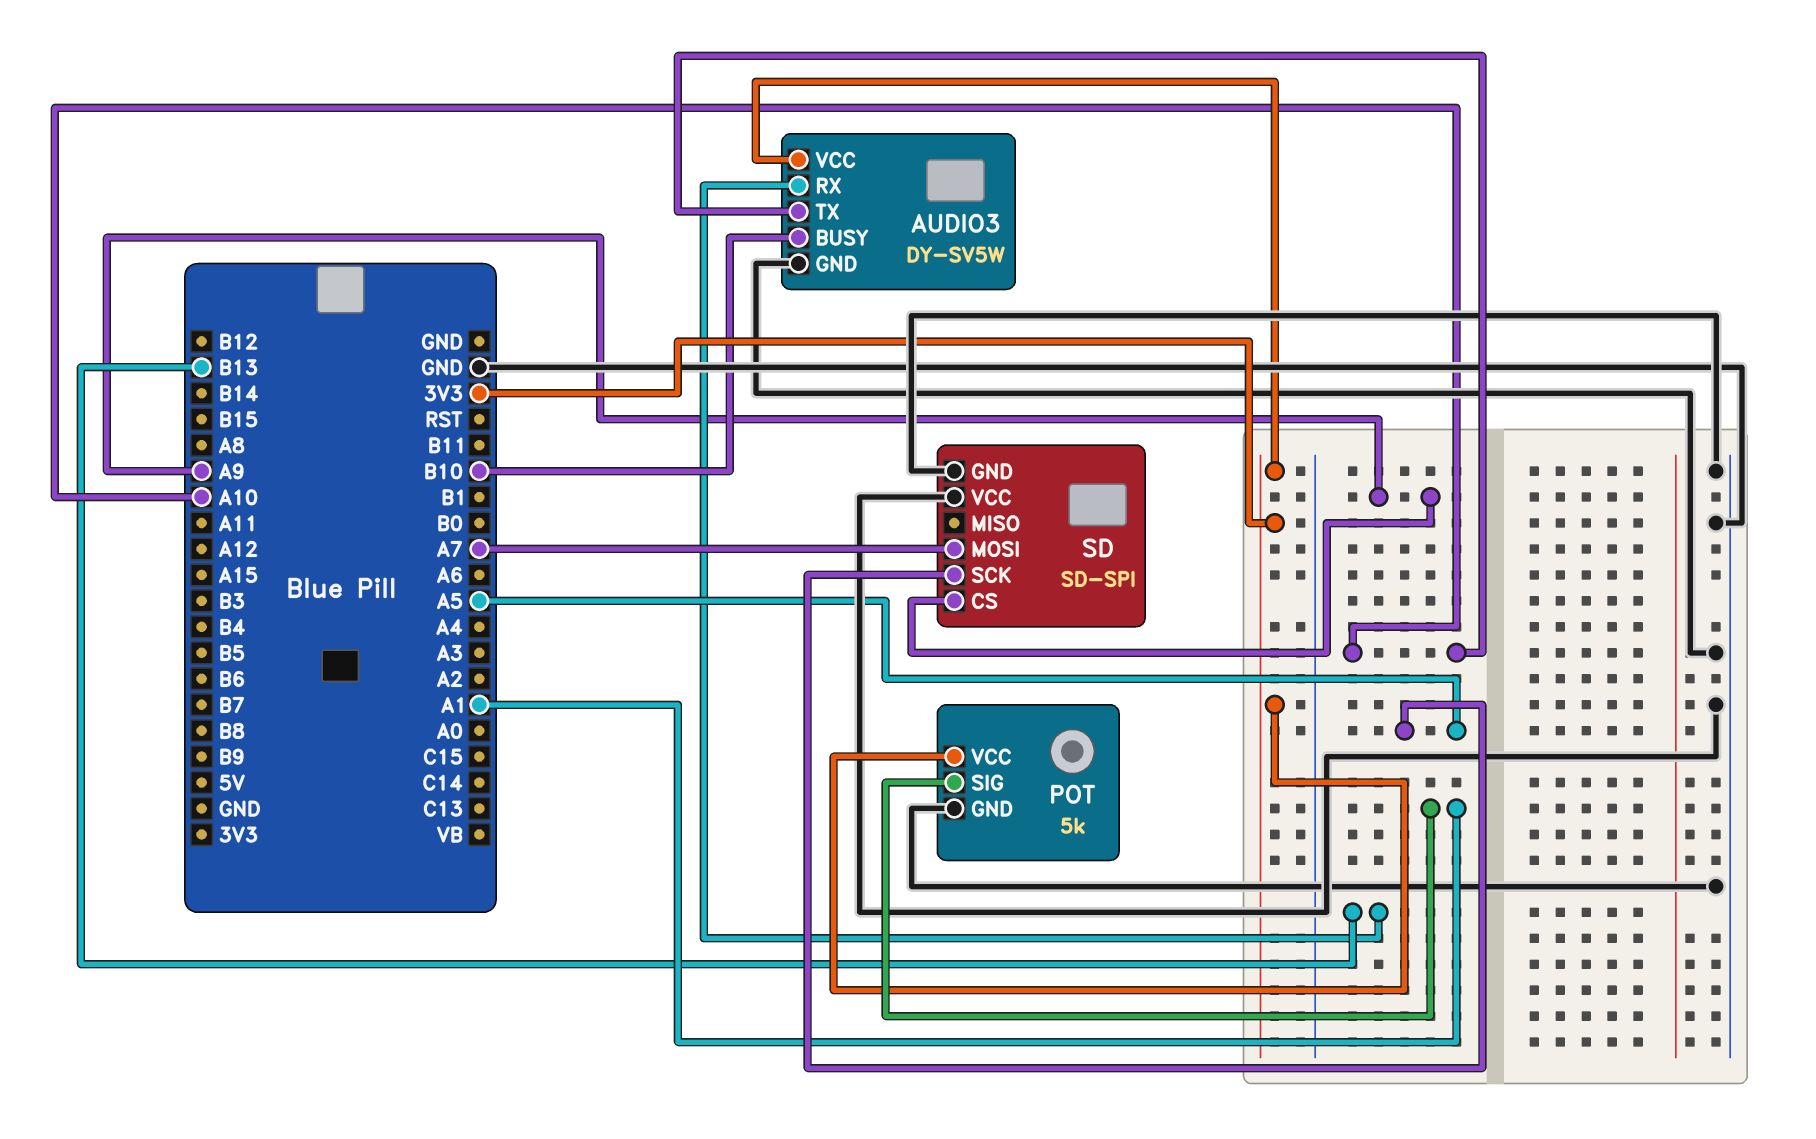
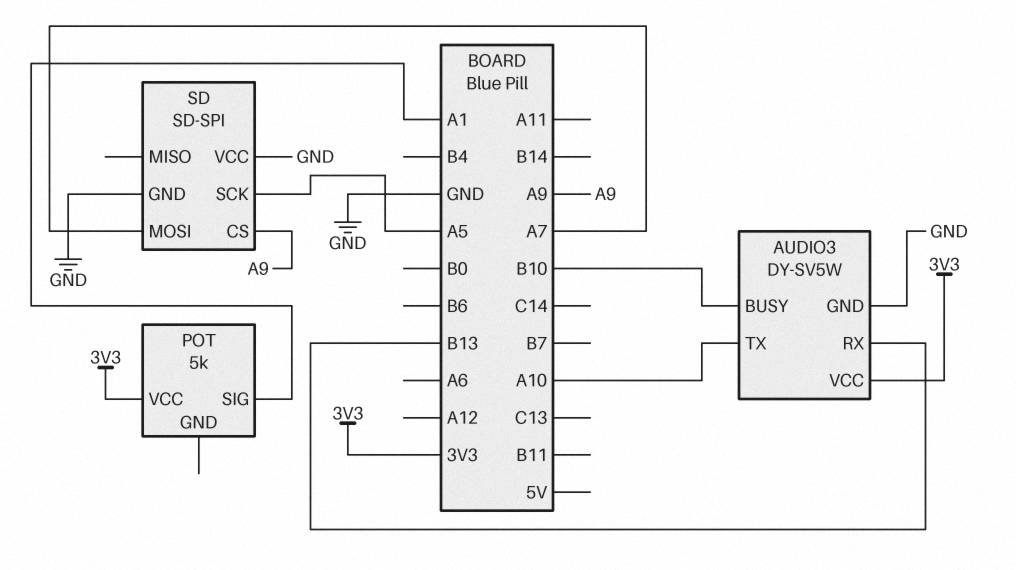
POT pin GND: GND -> none

